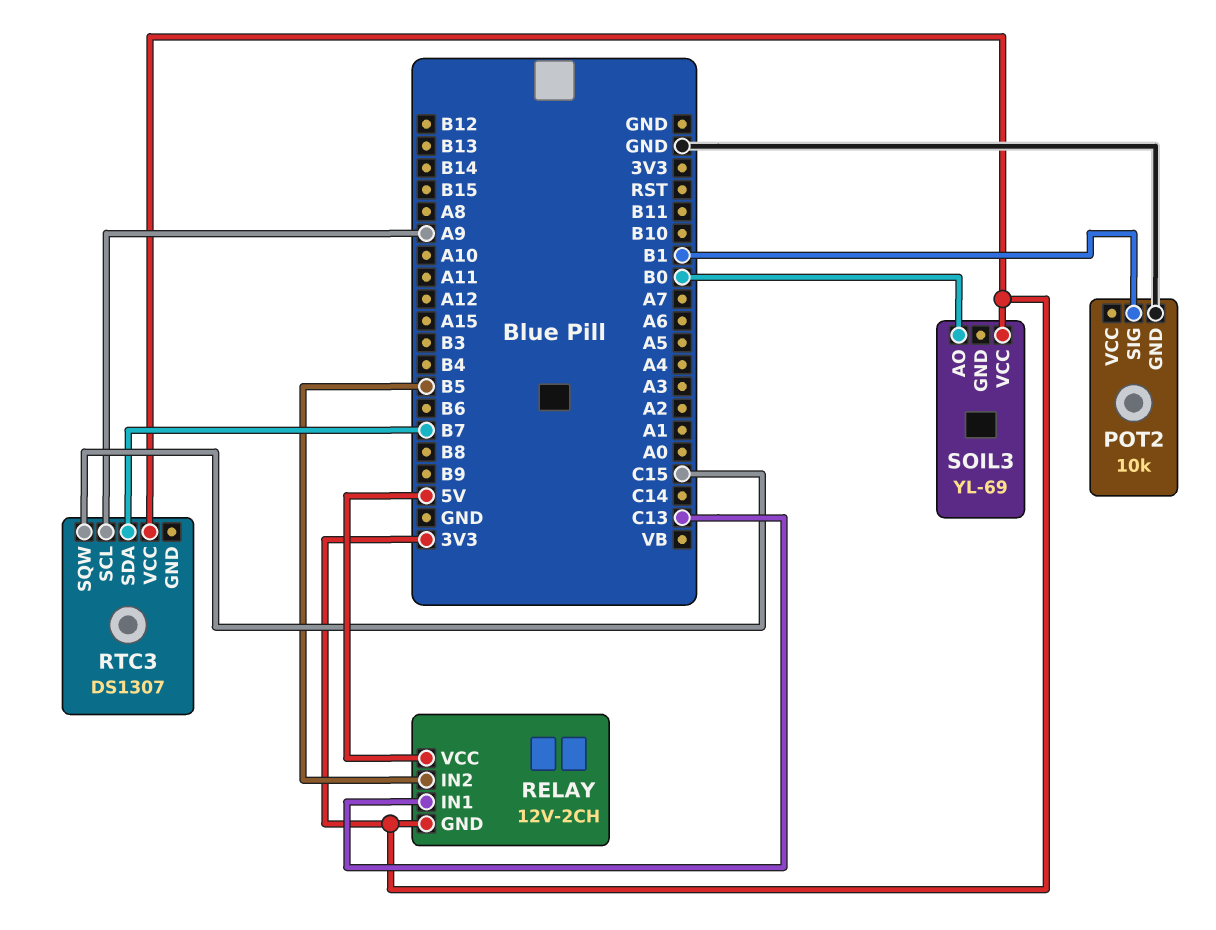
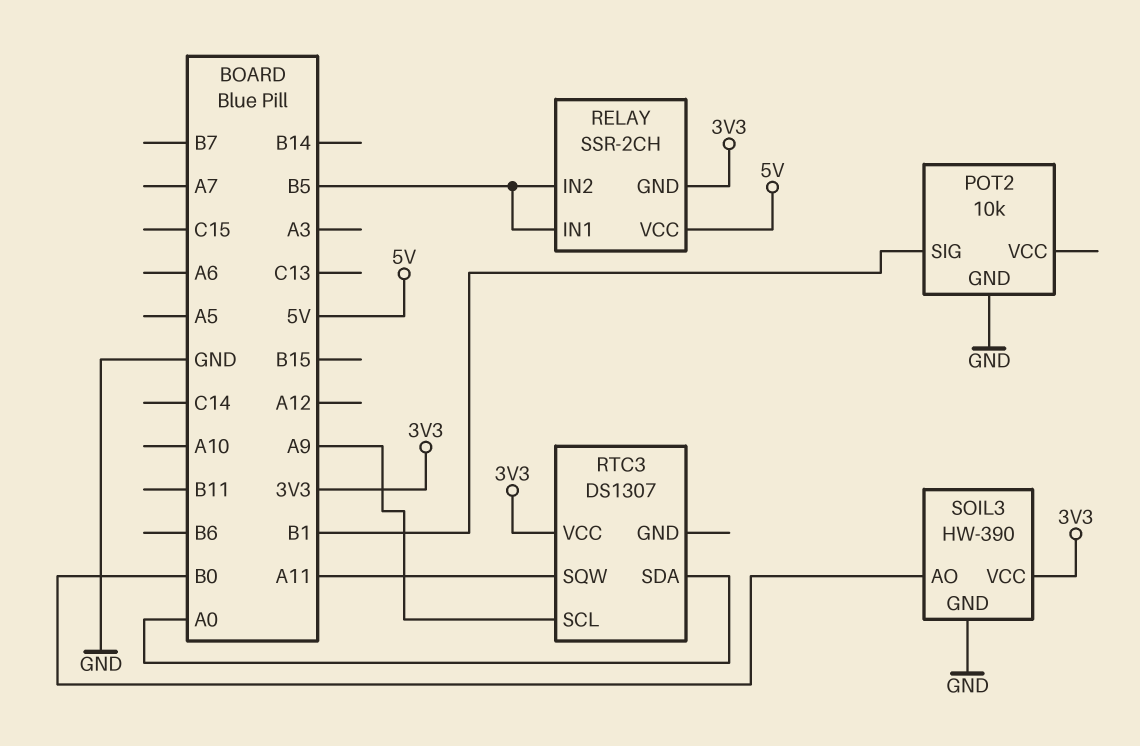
RELAY: 12V-2CH -> SSR-2CH
RELAY pin IN1: C13 -> B5
RTC3 pin SDA: B7 -> A0
RTC3 pin SQW: C15 -> A11
SOIL3: YL-69 -> HW-390
SOIL3 pin GND: none -> GND

